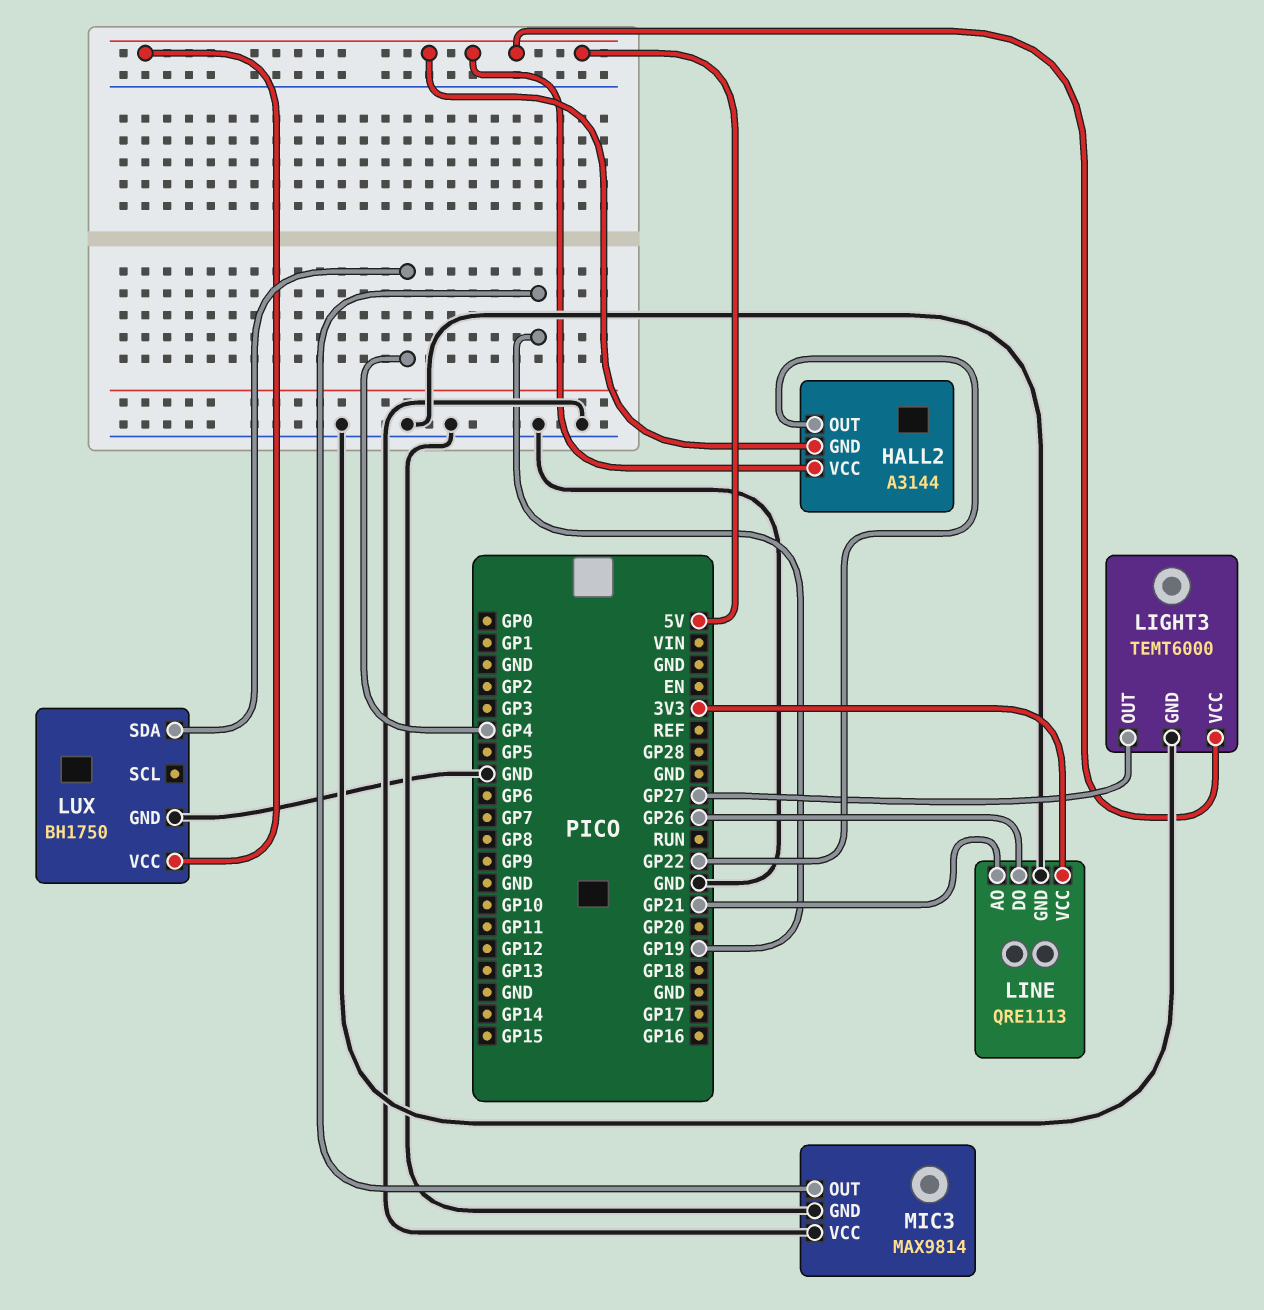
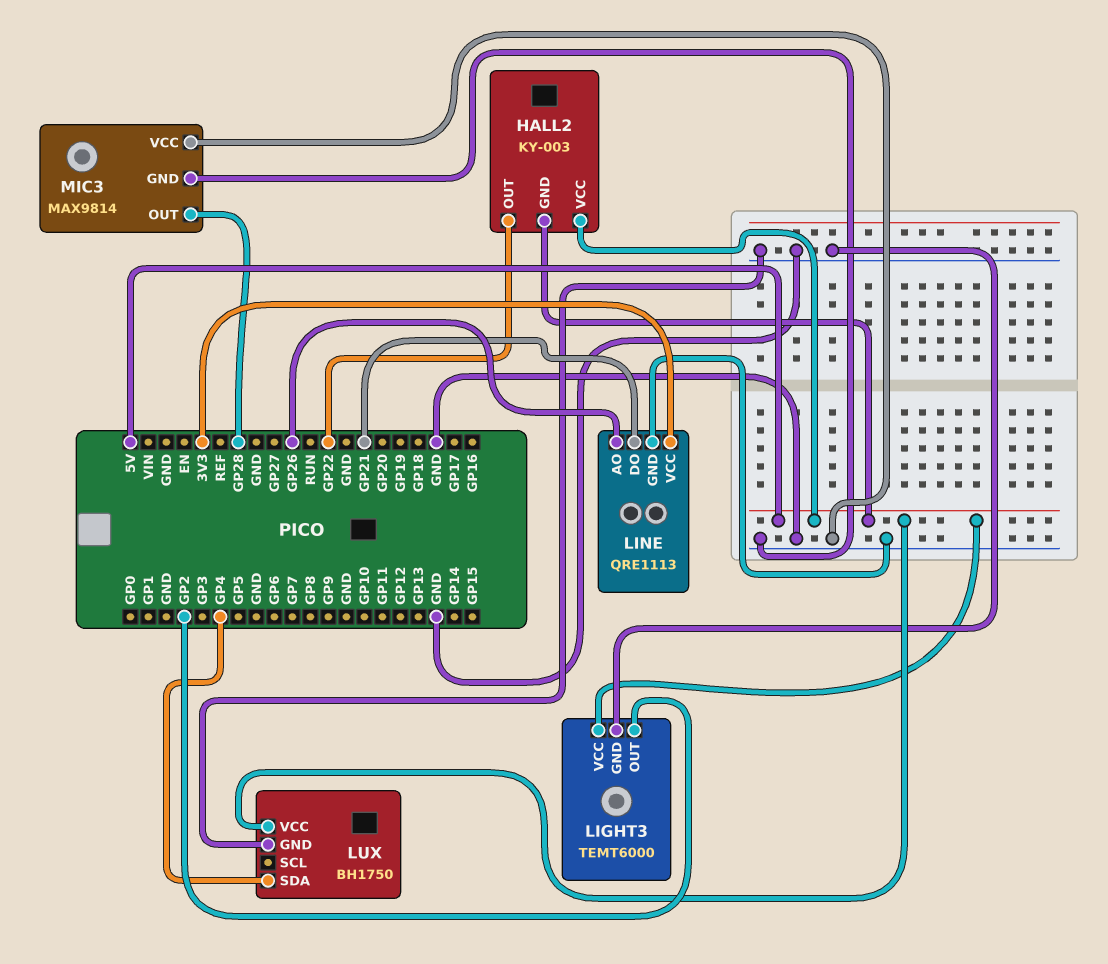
HALL2: A3144 -> KY-003
LIGHT3 pin OUT: GP27 -> GP2
LINE pin AO: GP21 -> GP26
LINE pin DO: GP26 -> GP21
MIC3 pin OUT: GP19 -> GP28

